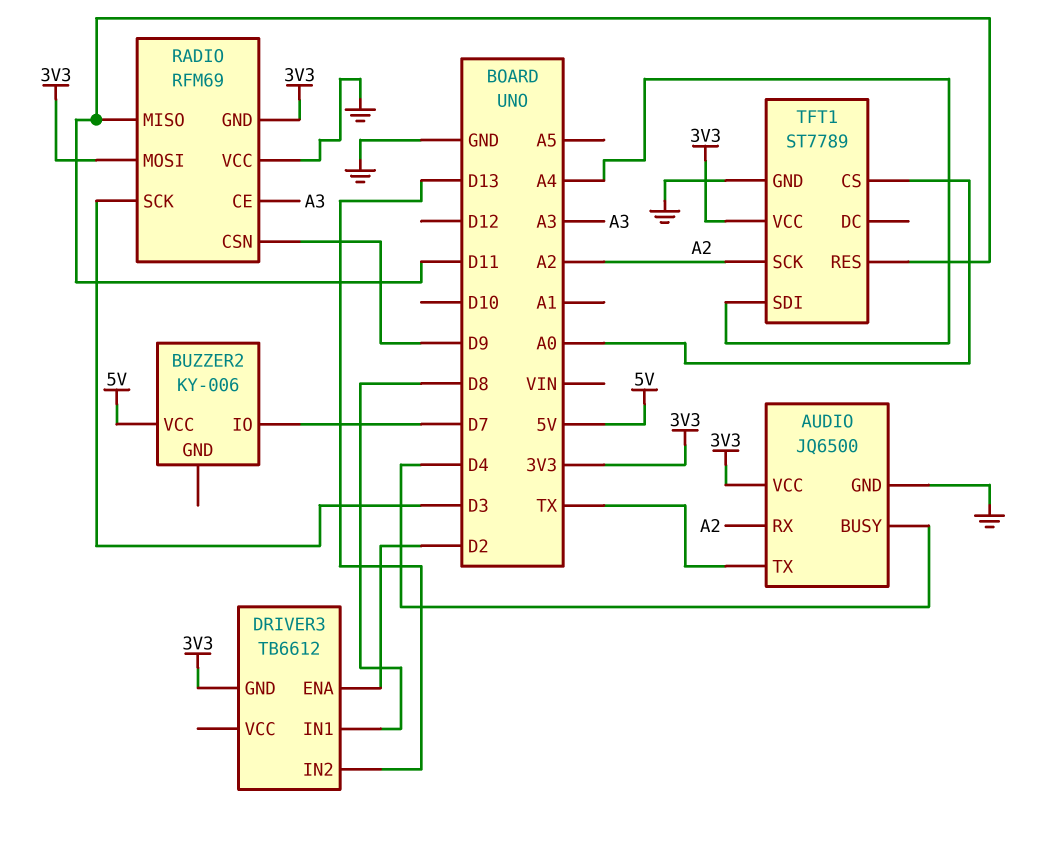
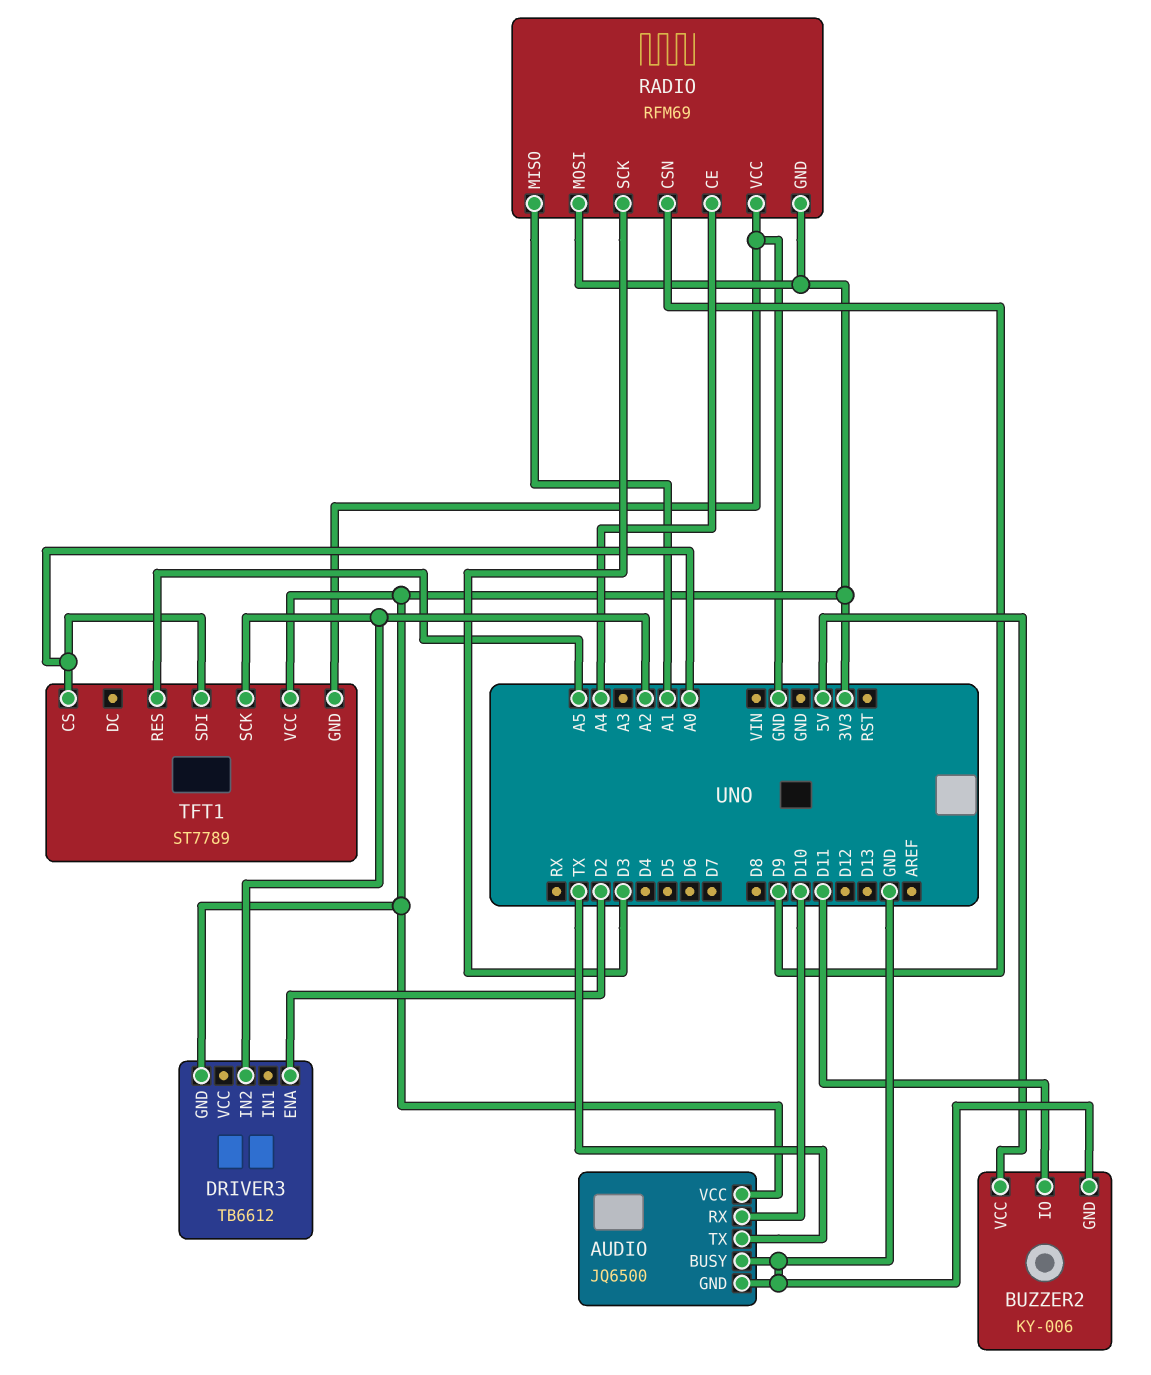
AUDIO pin BUSY: D4 -> GND
AUDIO pin RX: A2 -> D10
BUZZER2 pin GND: none -> GND
BUZZER2 pin IO: D7 -> D11
DRIVER3 pin IN1: D8 -> none
DRIVER3 pin IN2: D13 -> A2
RADIO pin CE: A3 -> A4
RADIO pin MISO: D11 -> A1
TFT1 pin RES: D11 -> A5
TFT1 pin SDI: A4 -> A0

